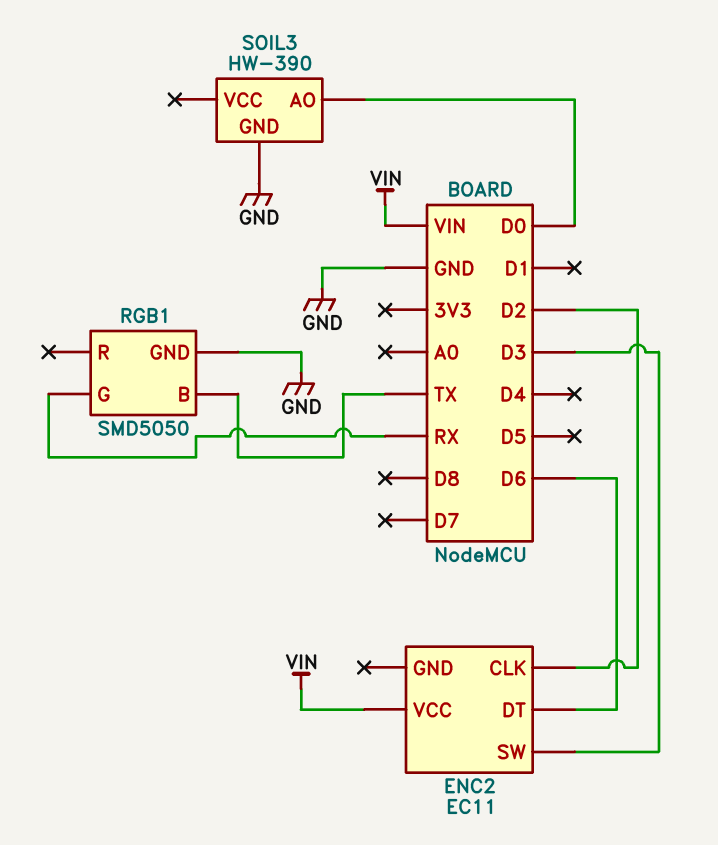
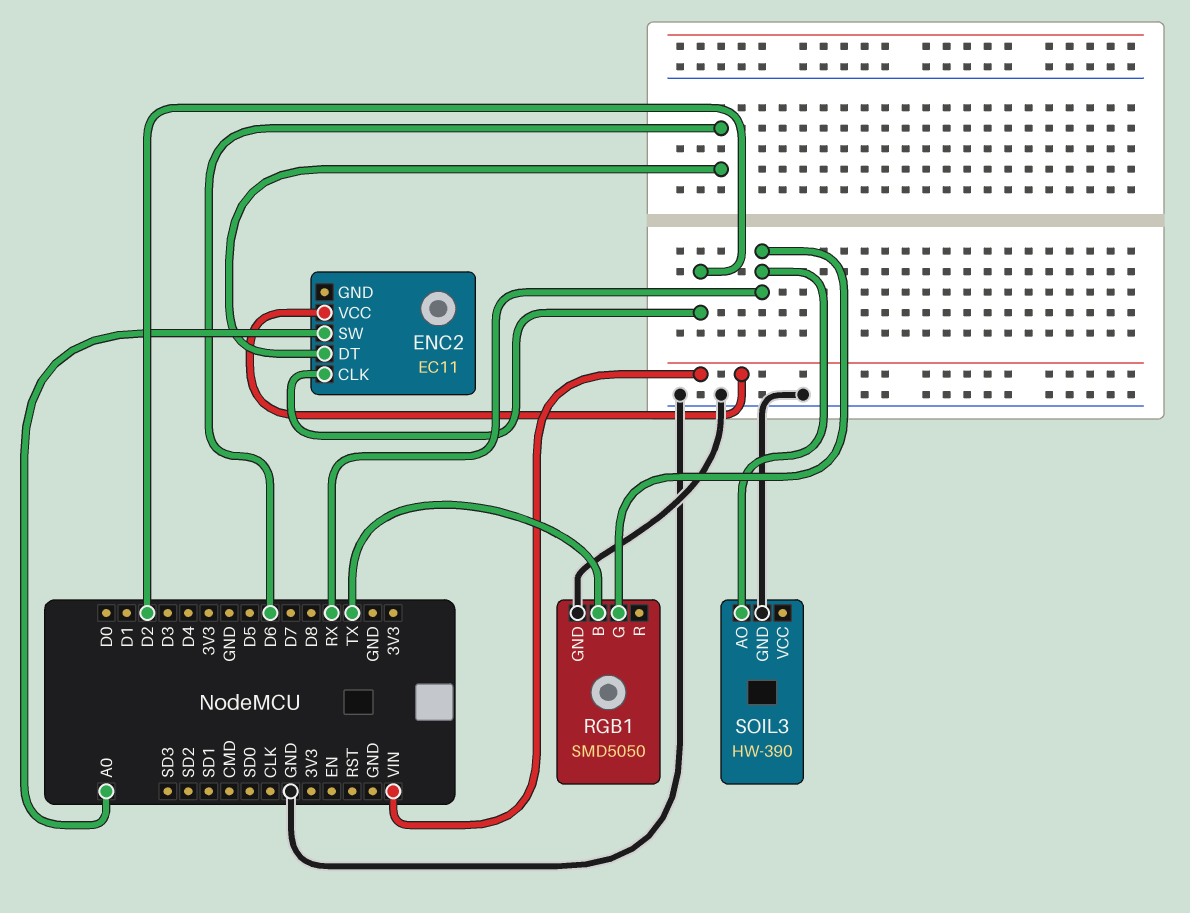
ENC2 pin SW: D3 -> A0
SOIL3 pin AO: D0 -> RX

